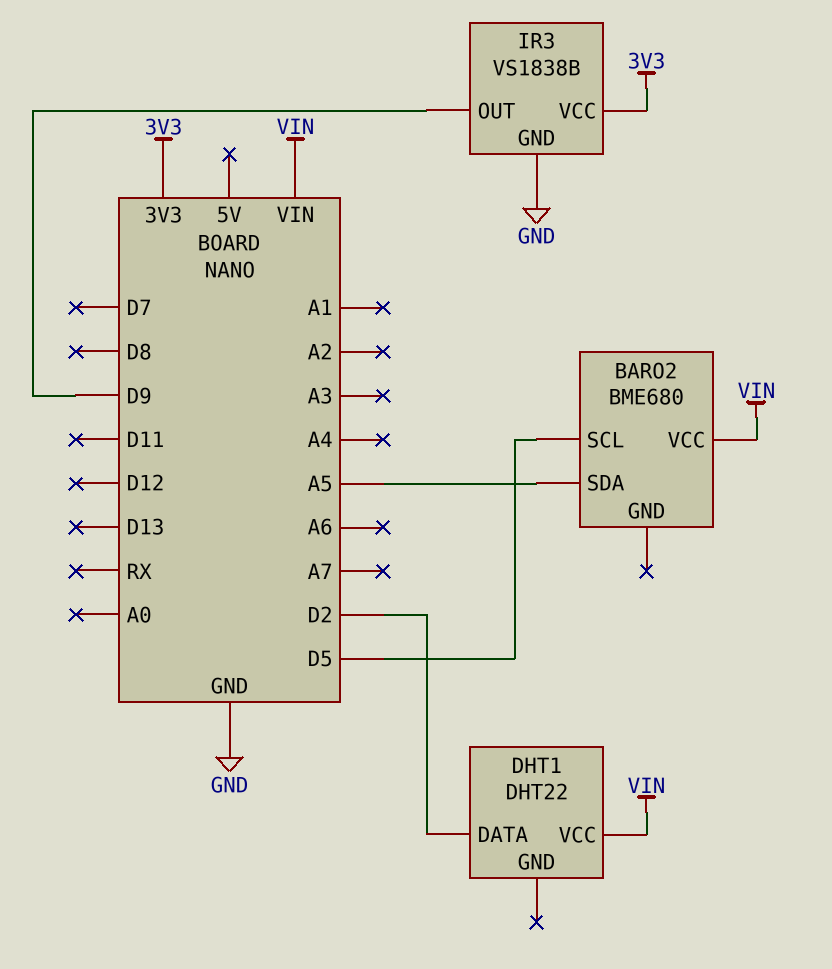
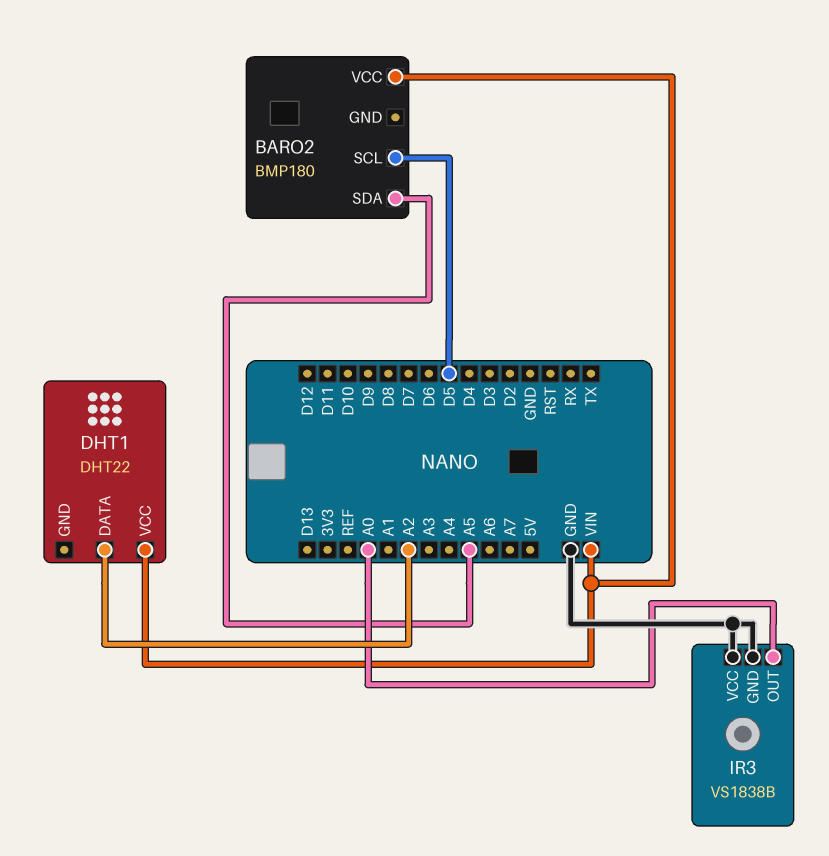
BARO2: BME680 -> BMP180
DHT1 pin DATA: D2 -> A2
IR3 pin OUT: D9 -> A0
IR3 pin VCC: 3V3 -> GND

